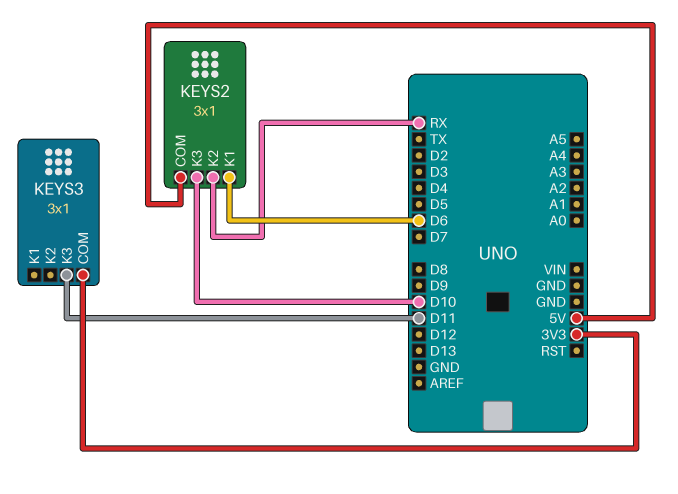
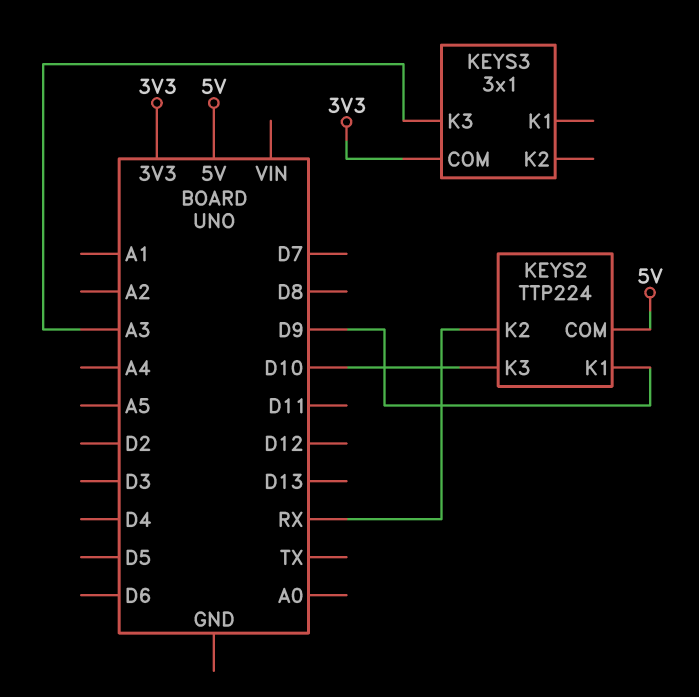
KEYS2: 3x1 -> TTP224
KEYS2 pin K1: D6 -> D9
KEYS3 pin K3: D11 -> A3

